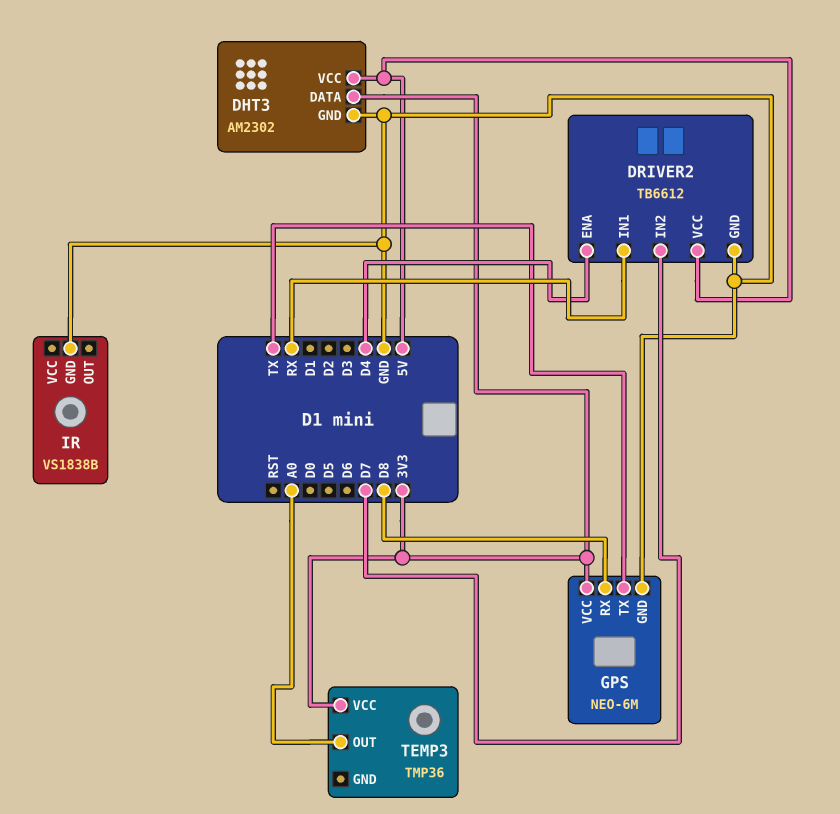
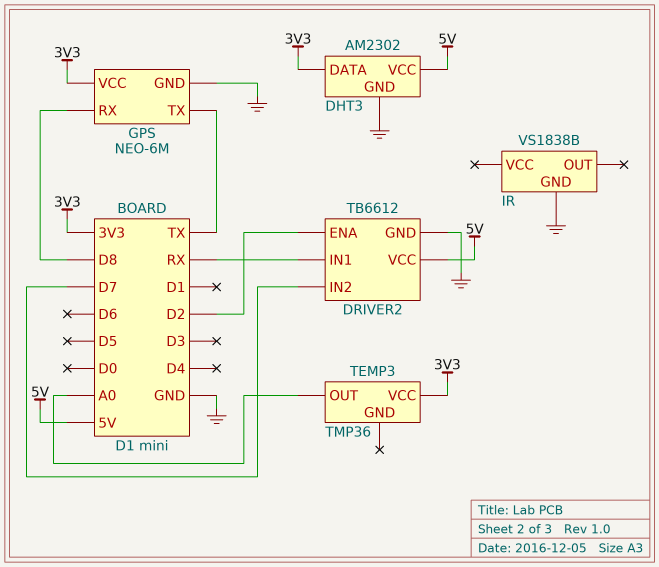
DRIVER2 pin ENA: D4 -> D2

